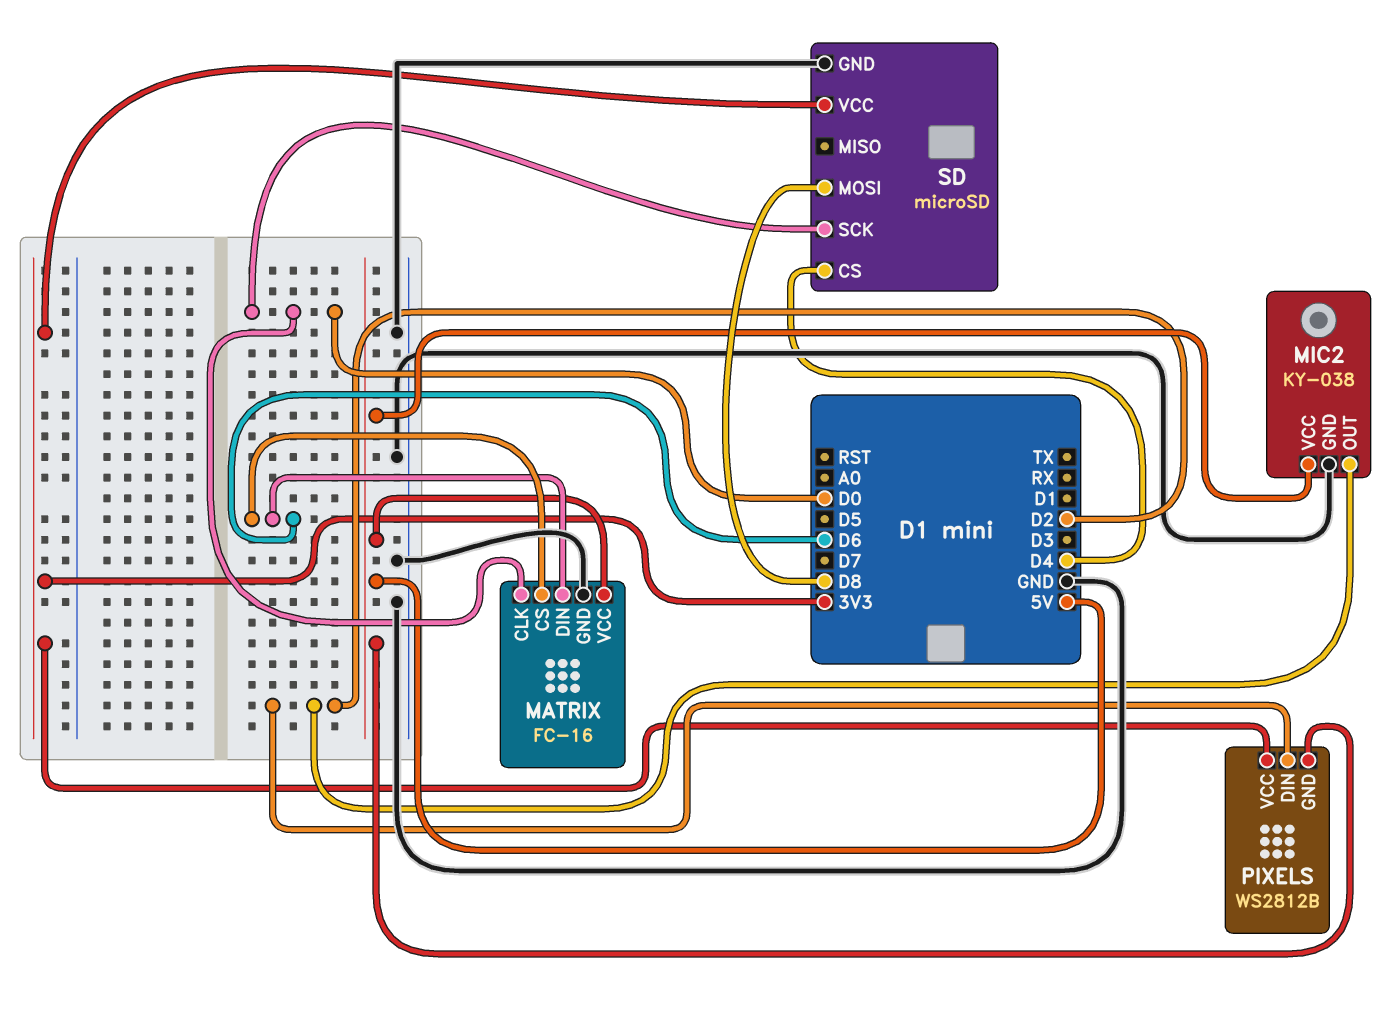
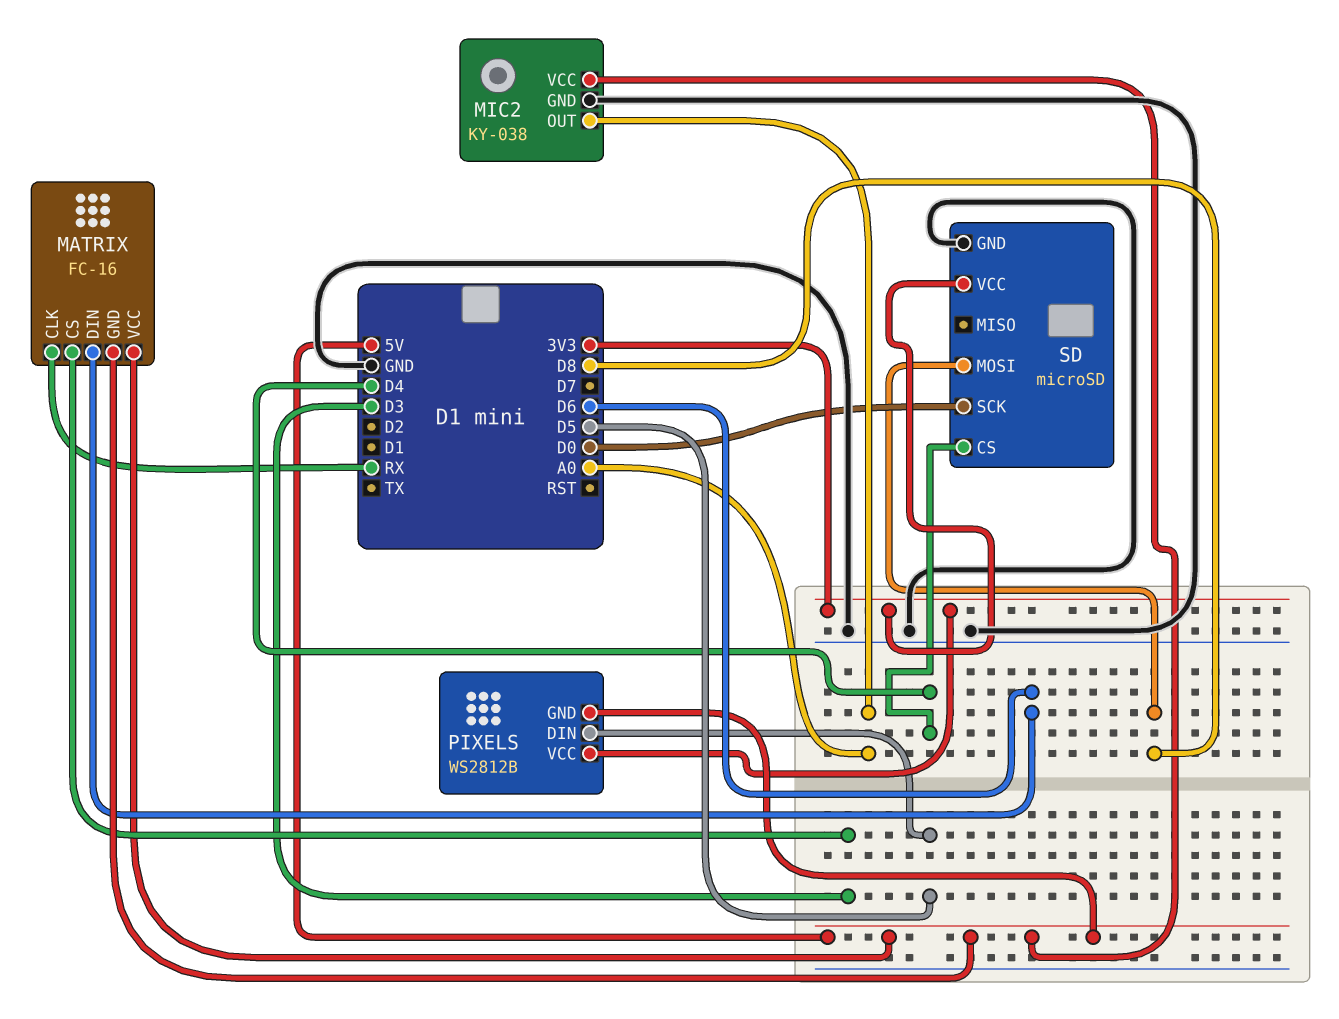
MATRIX pin CLK: D0 -> RX
MATRIX pin CS: D6 -> D3
MATRIX pin GND: GND -> 5V
MIC2 pin OUT: D2 -> A0
PIXELS pin DIN: D2 -> D5

